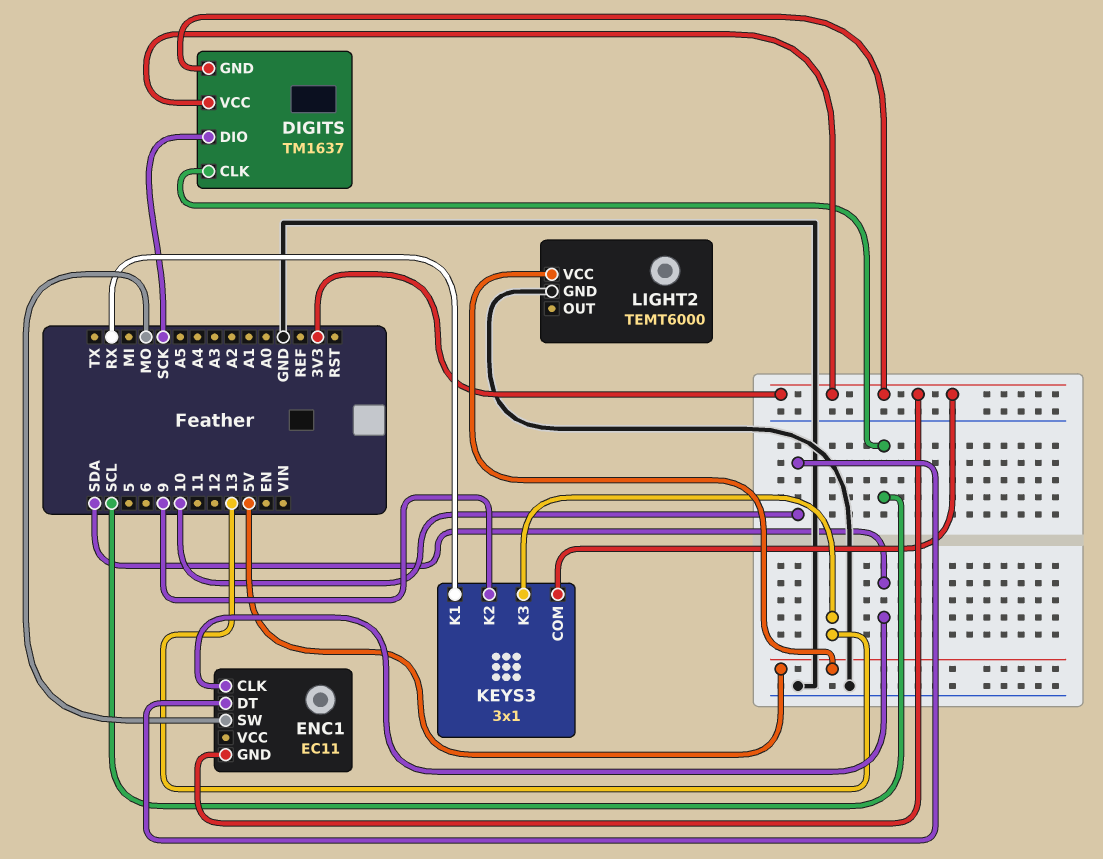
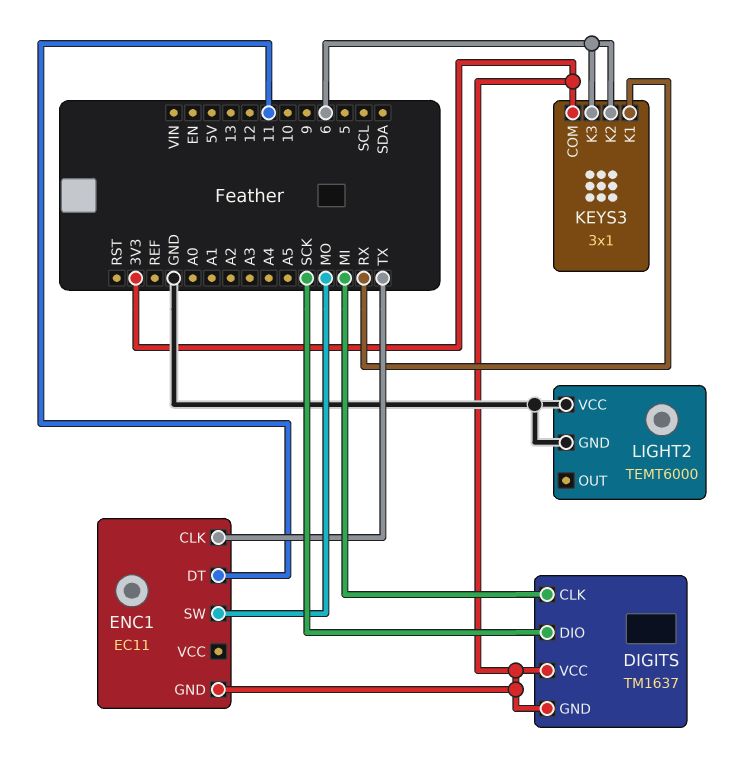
DIGITS pin CLK: SCL -> MI
ENC1 pin CLK: SDA -> TX
ENC1 pin DT: 10 -> 11
KEYS3 pin K2: 9 -> 6
KEYS3 pin K3: 13 -> 6
LIGHT2 pin VCC: 5V -> GND

